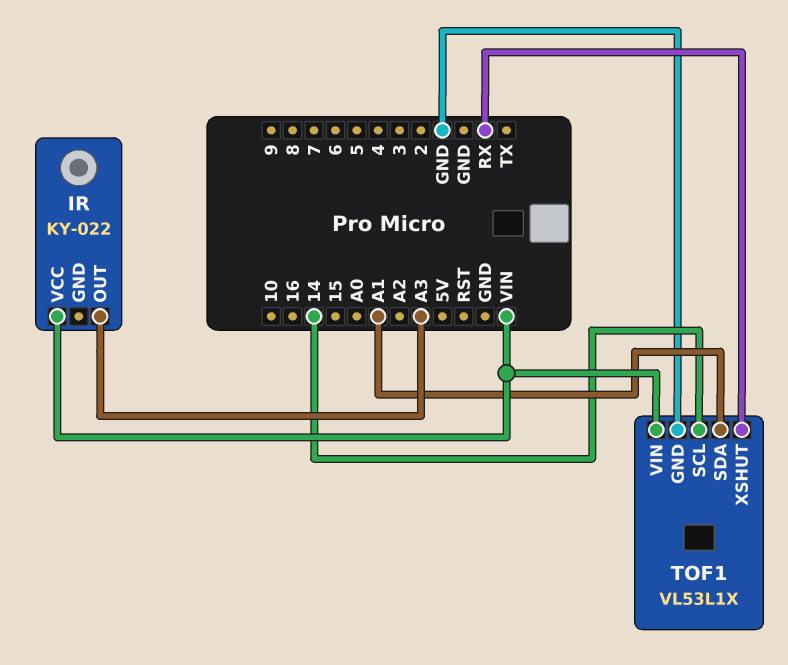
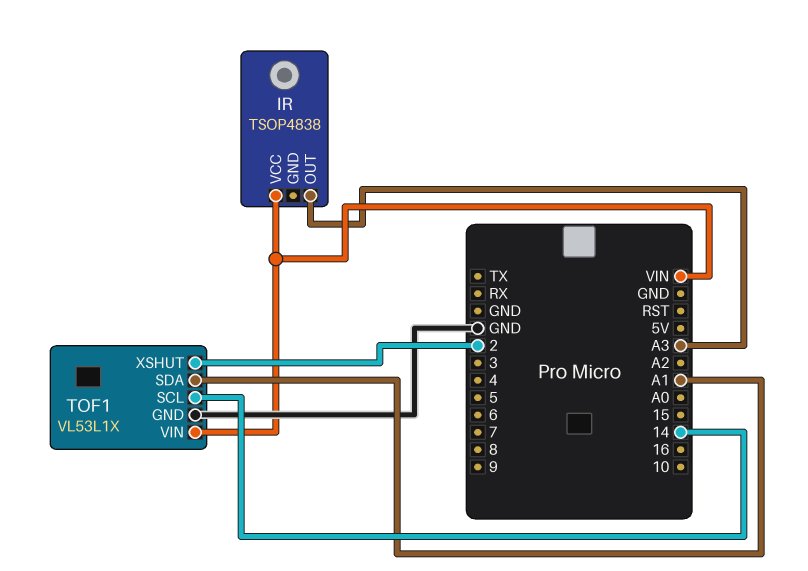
IR: KY-022 -> TSOP4838
TOF1 pin XSHUT: RX -> 2

